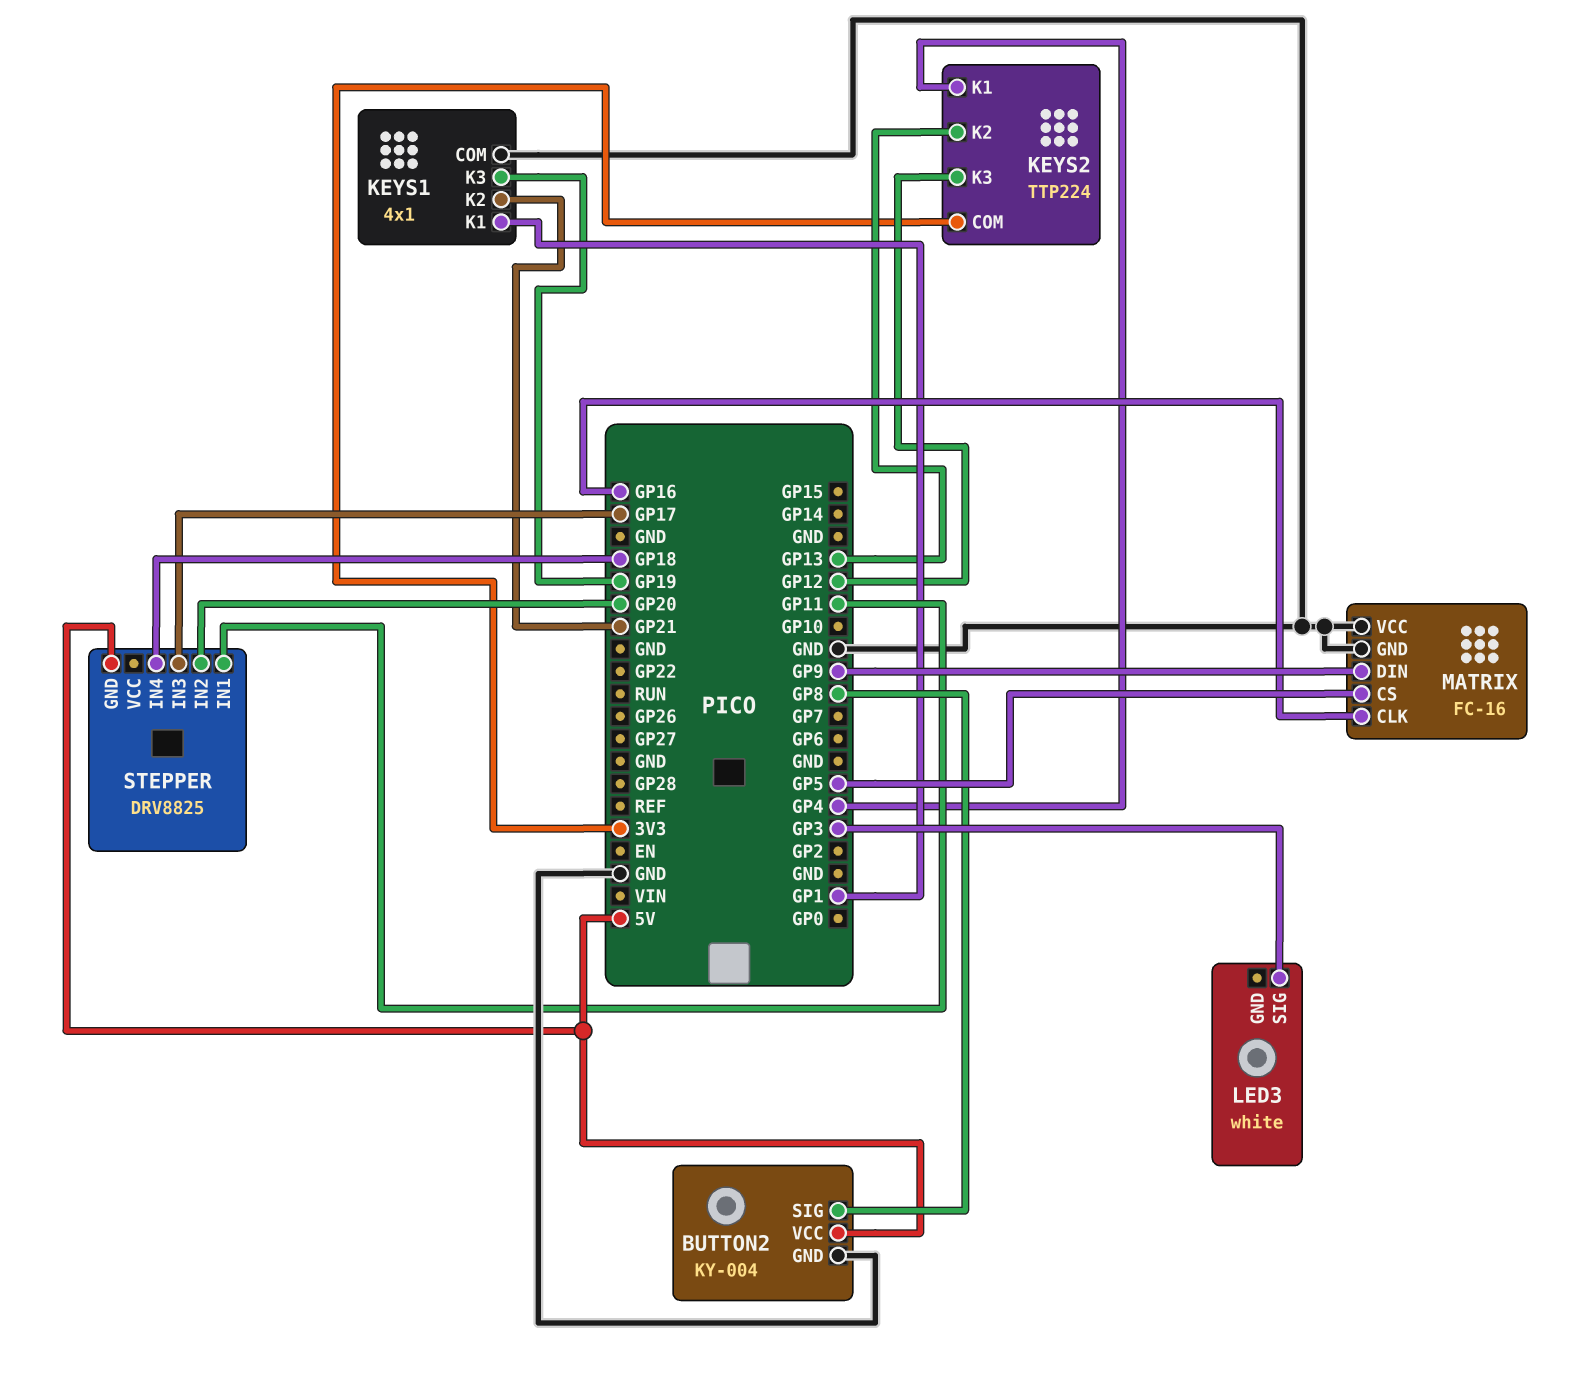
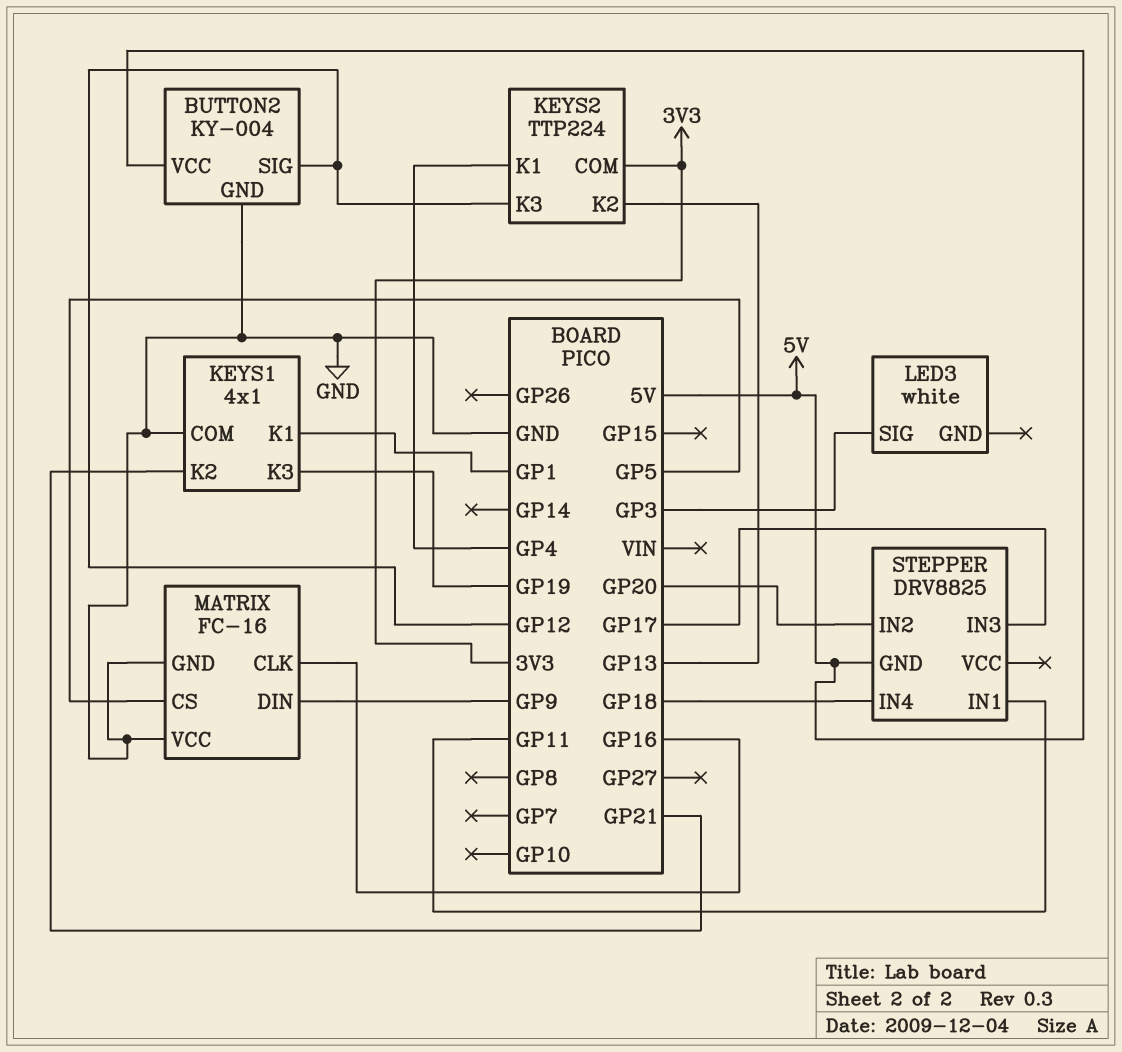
BUTTON2 pin SIG: GP8 -> GP12

